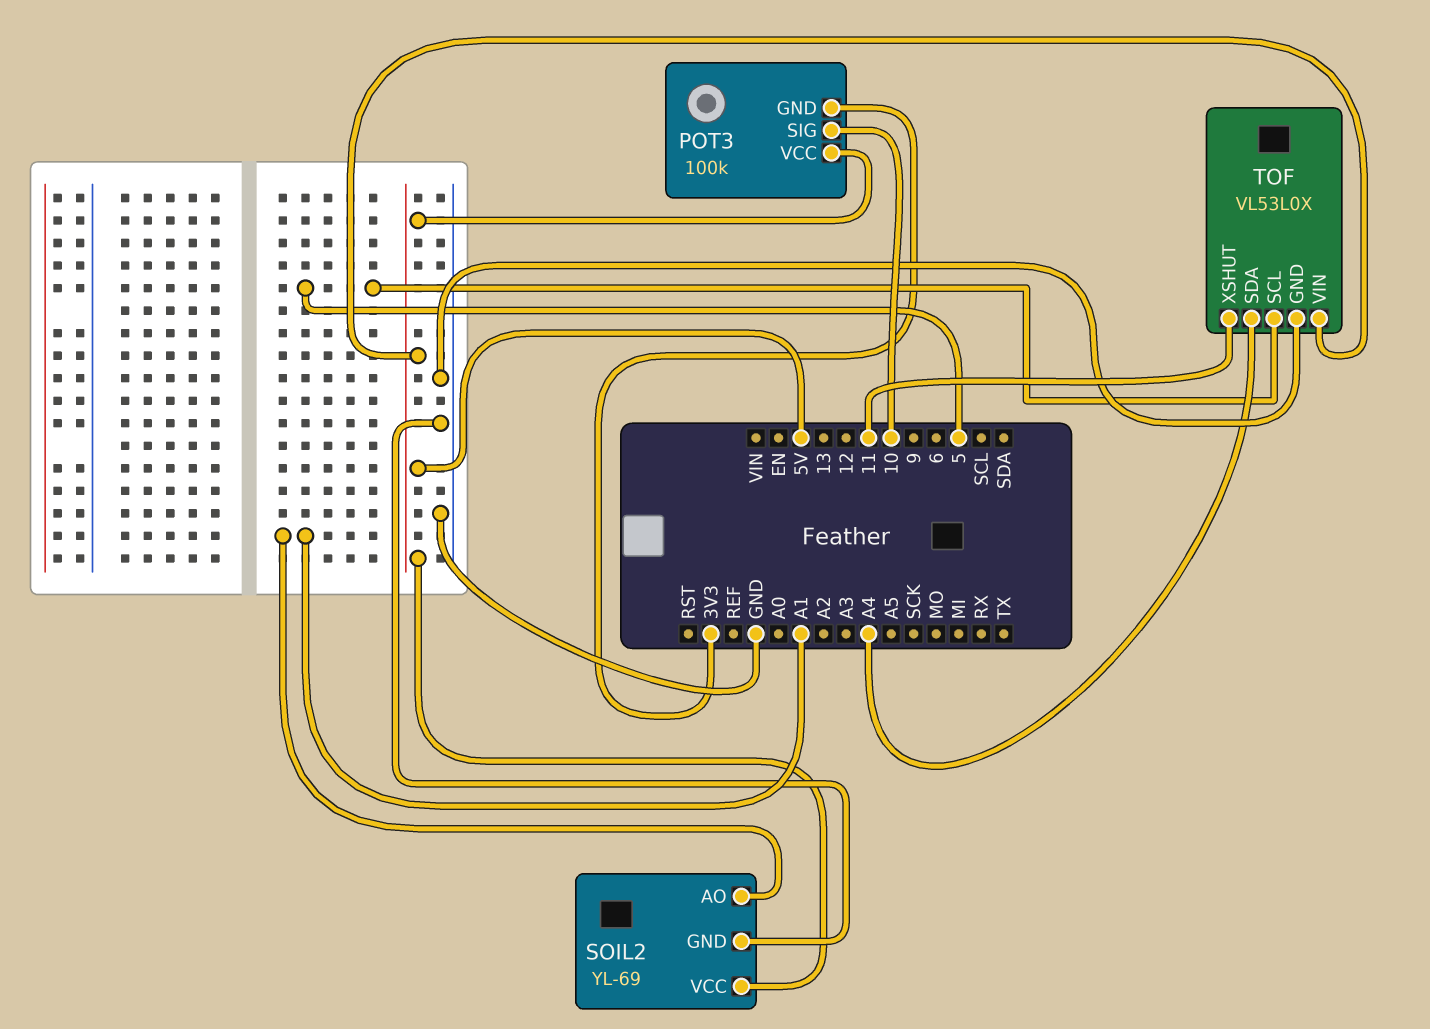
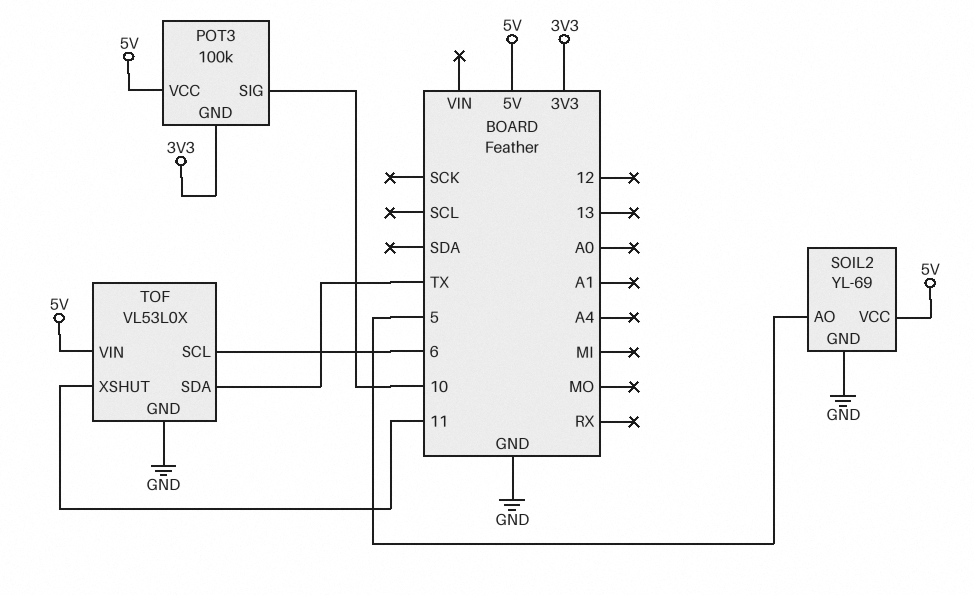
SOIL2 pin AO: A1 -> 5
TOF pin SCL: 5 -> 6
TOF pin SDA: A4 -> TX

